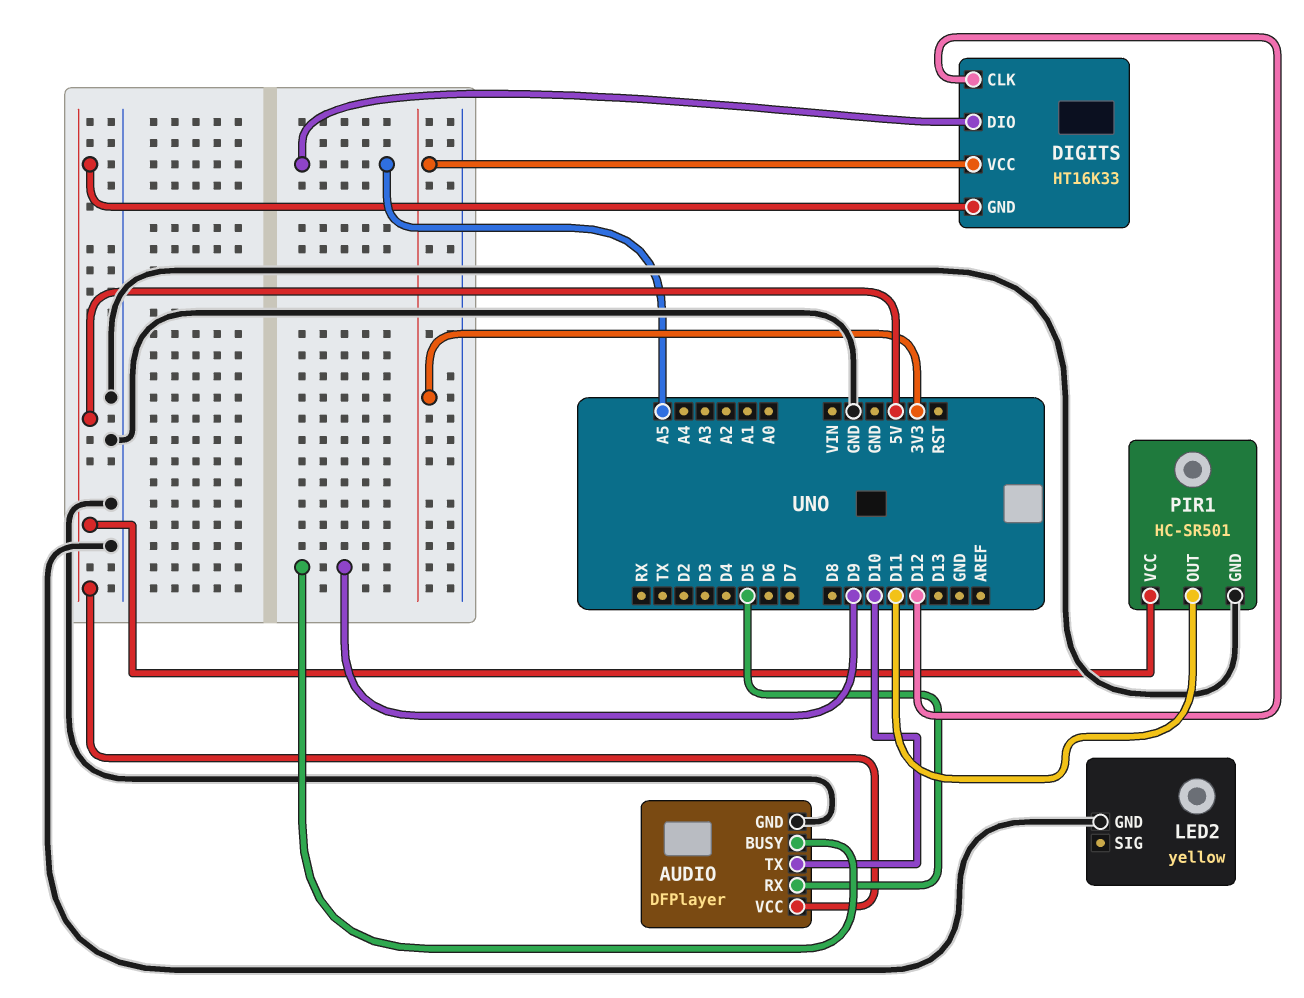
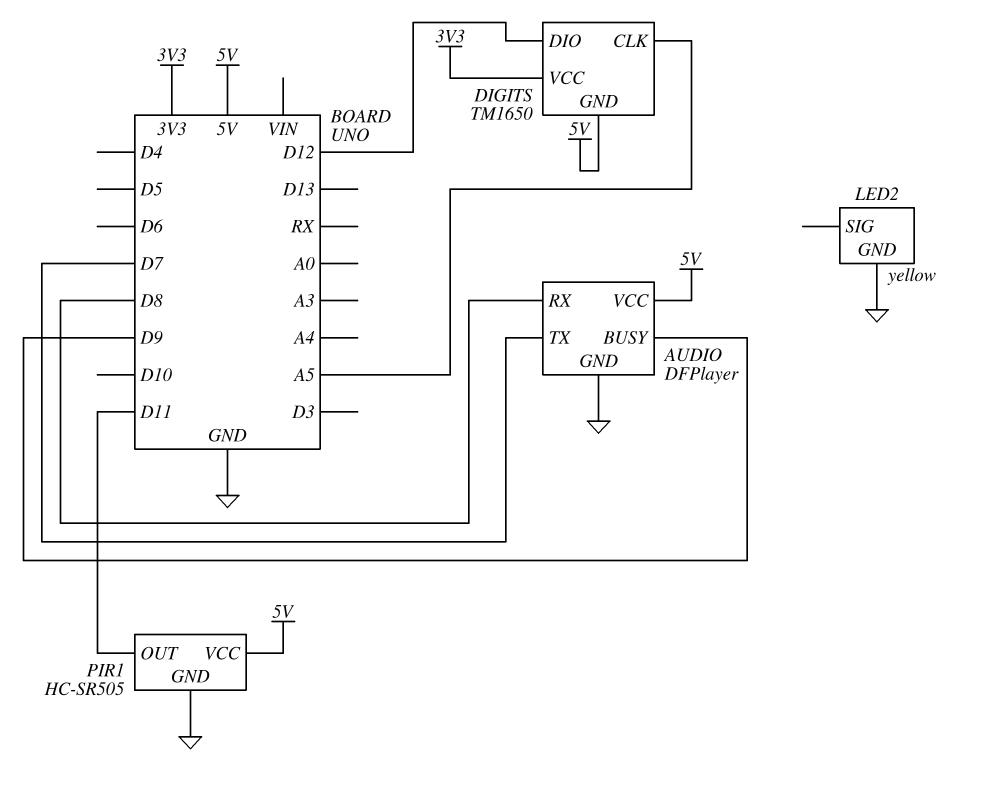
AUDIO pin RX: D5 -> D8
AUDIO pin TX: D10 -> D7
DIGITS: HT16K33 -> TM1650
DIGITS pin CLK: D12 -> A5
DIGITS pin DIO: A5 -> D12
PIR1: HC-SR501 -> HC-SR505

